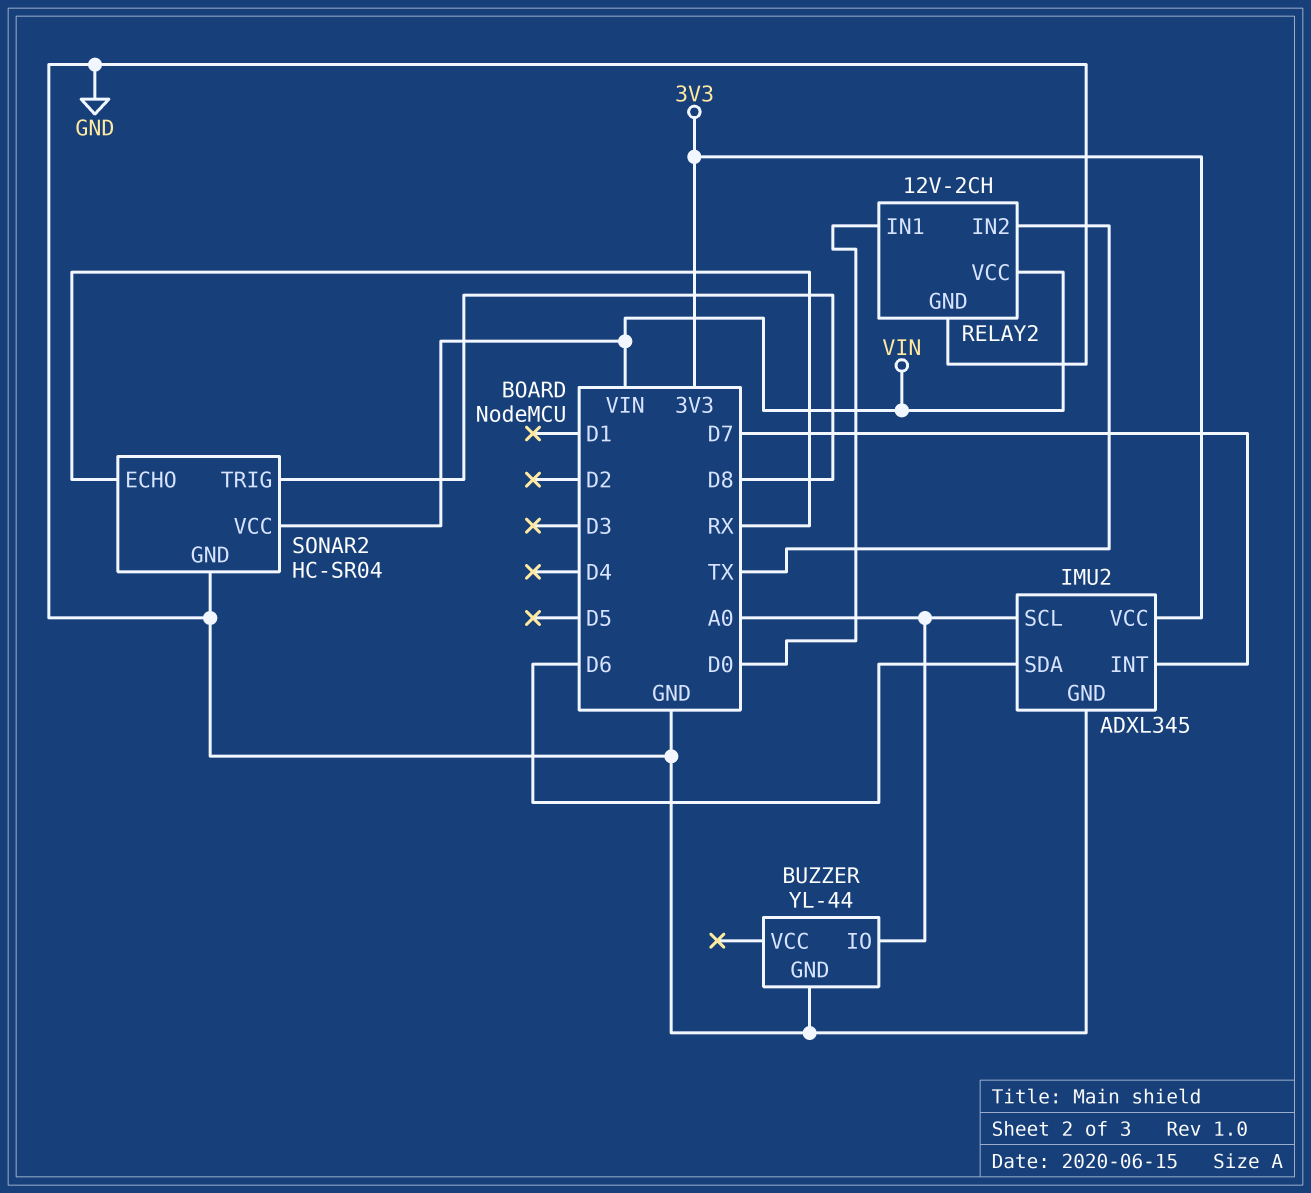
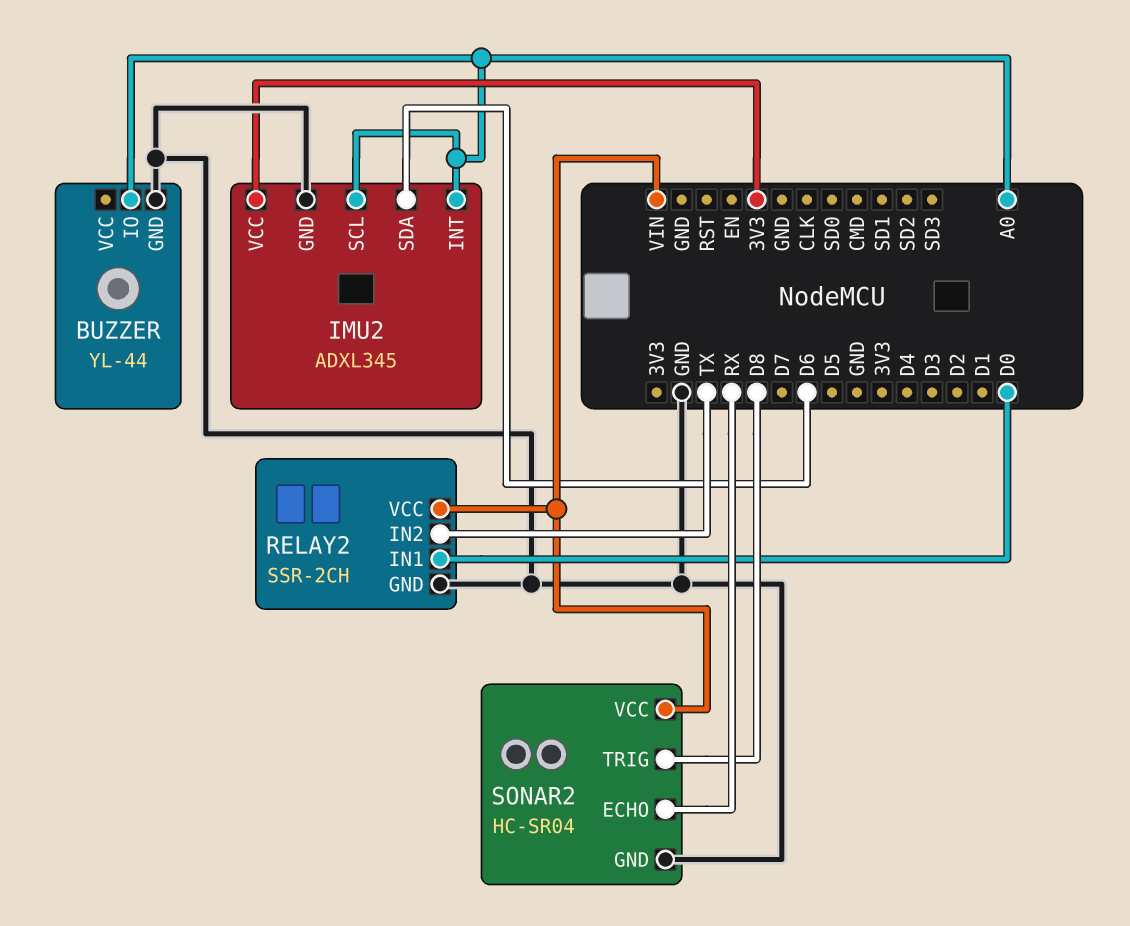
IMU2 pin INT: D7 -> A0
RELAY2: 12V-2CH -> SSR-2CH

